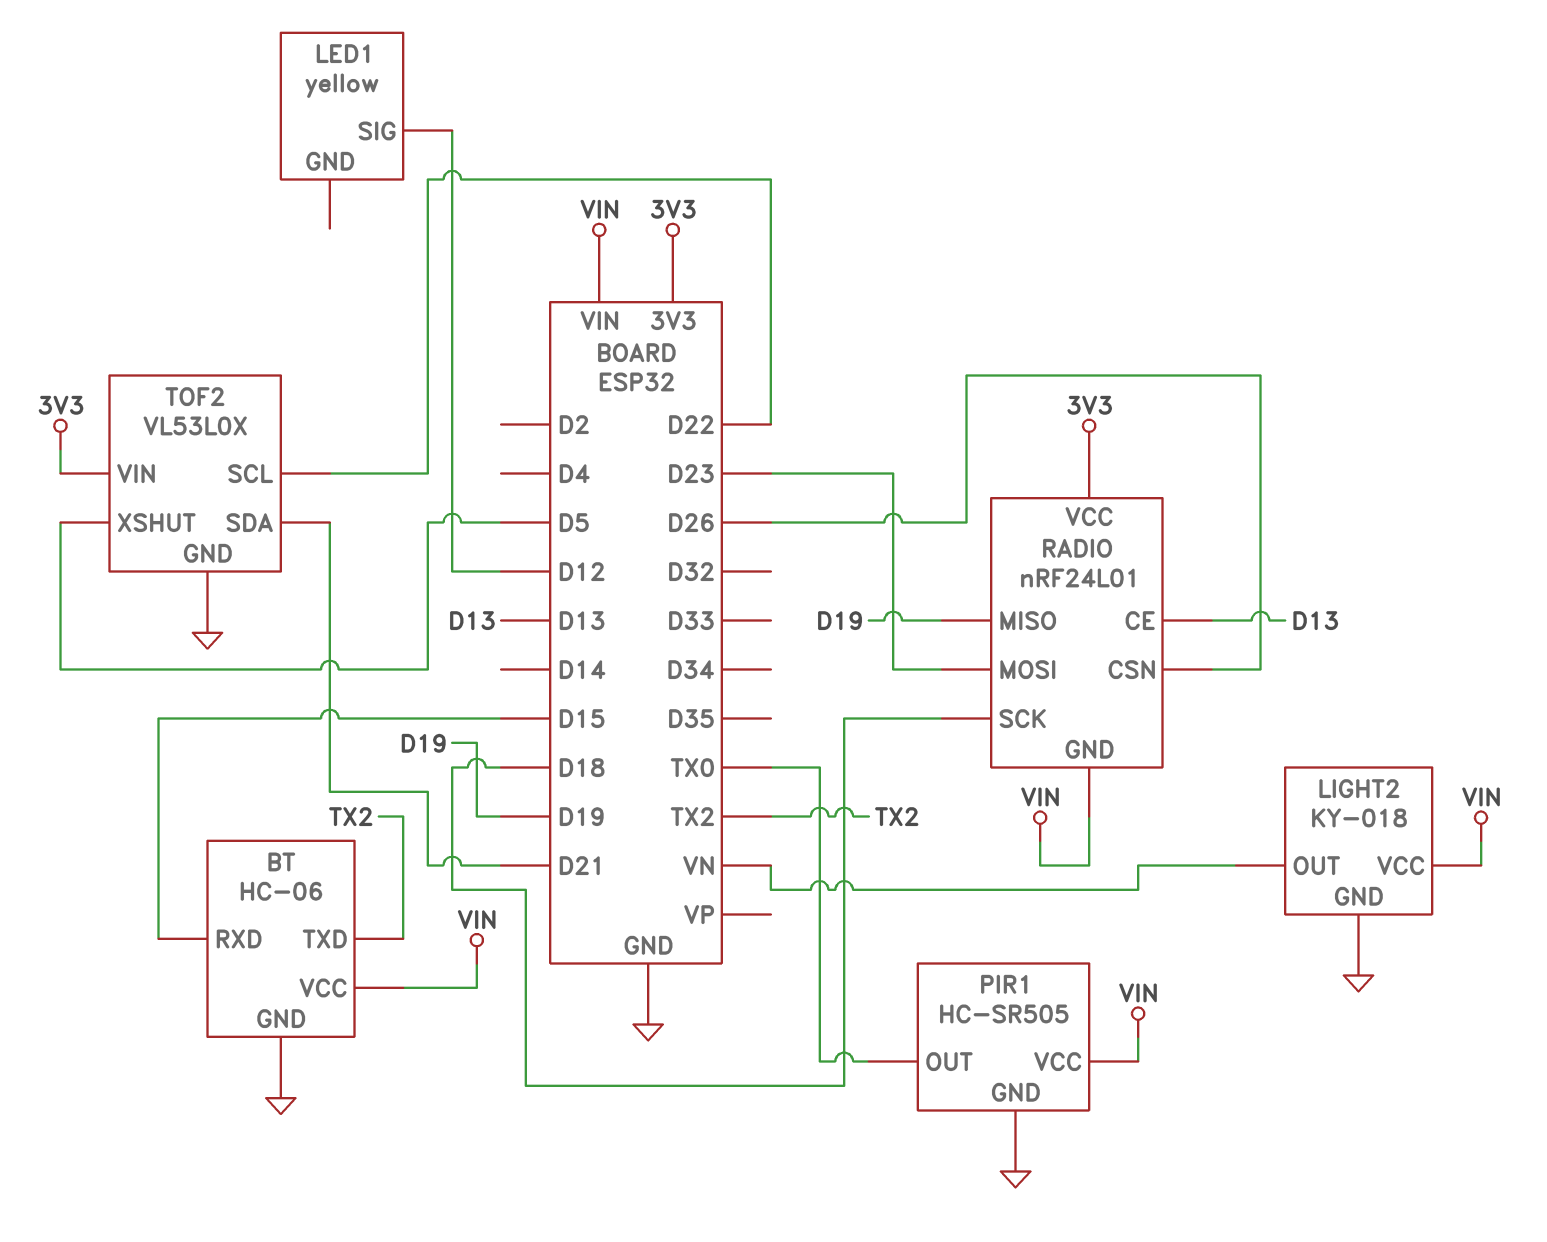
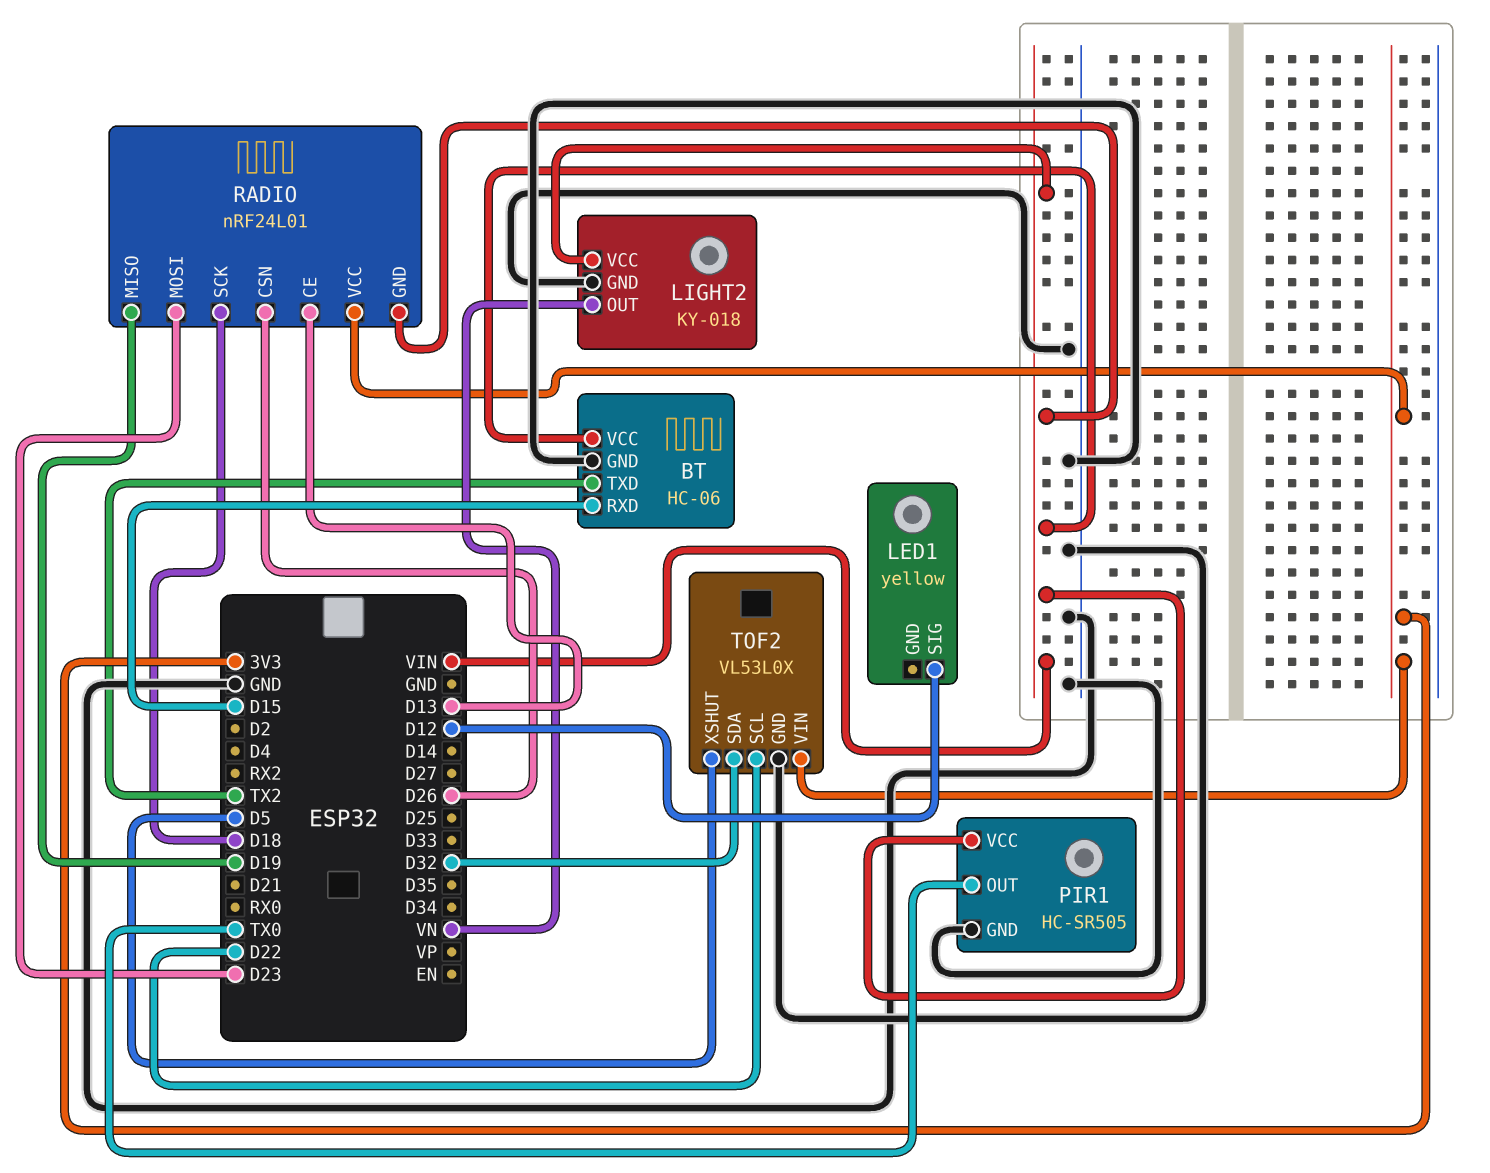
TOF2 pin SDA: D21 -> D32

